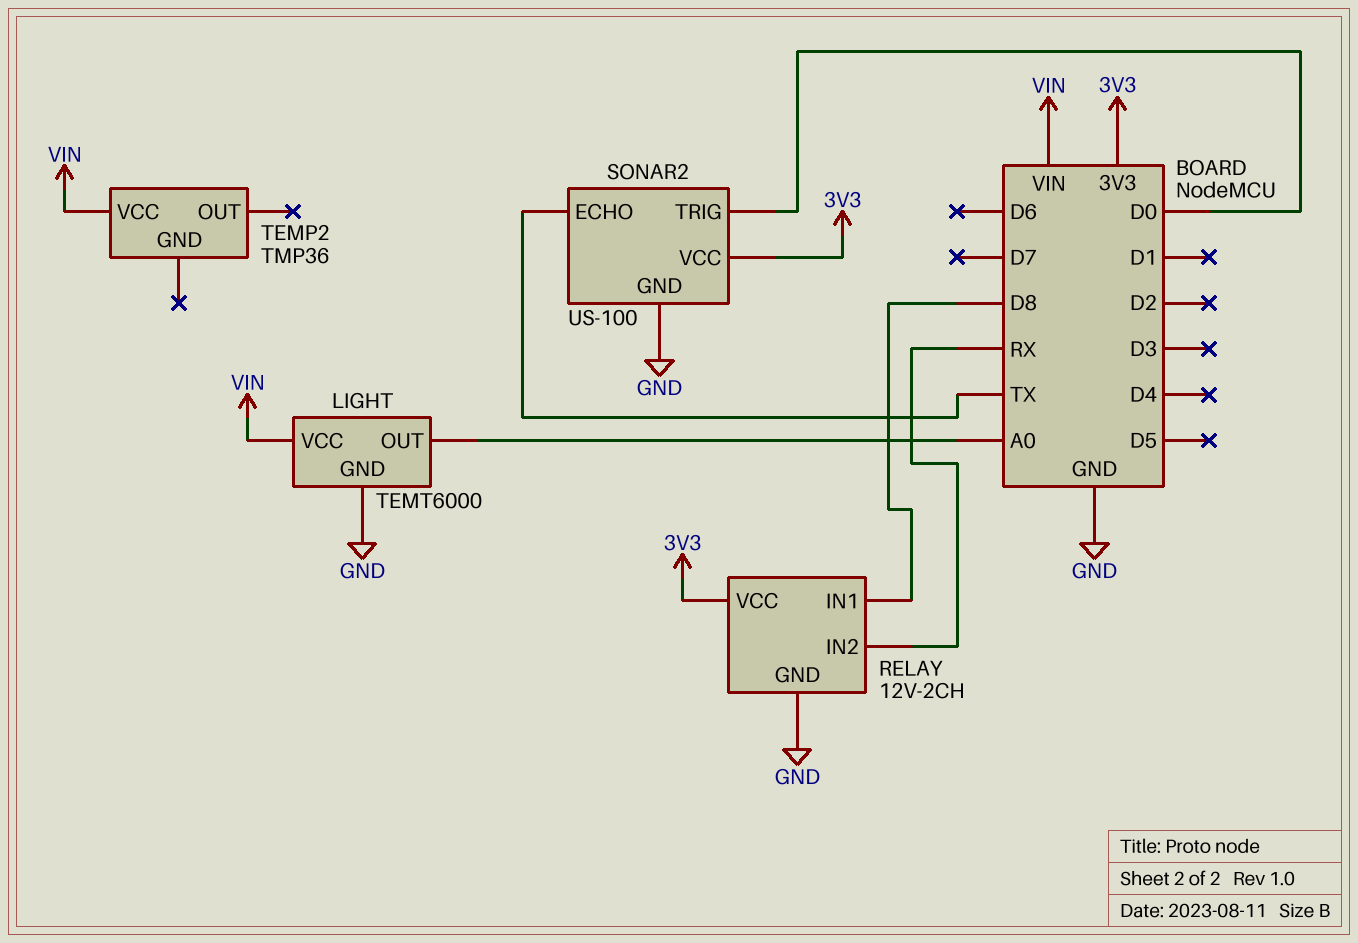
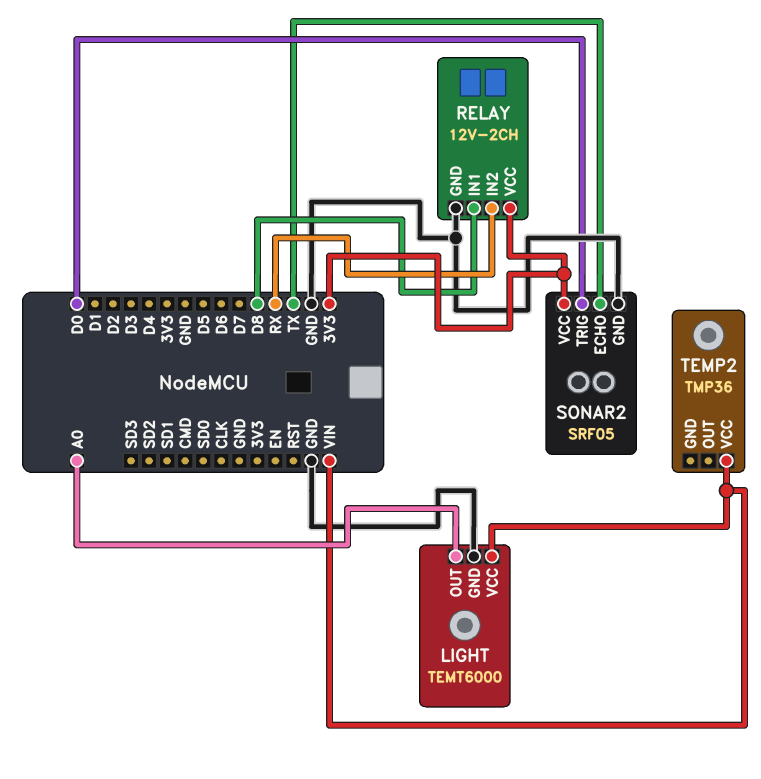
SONAR2: US-100 -> SRF05

